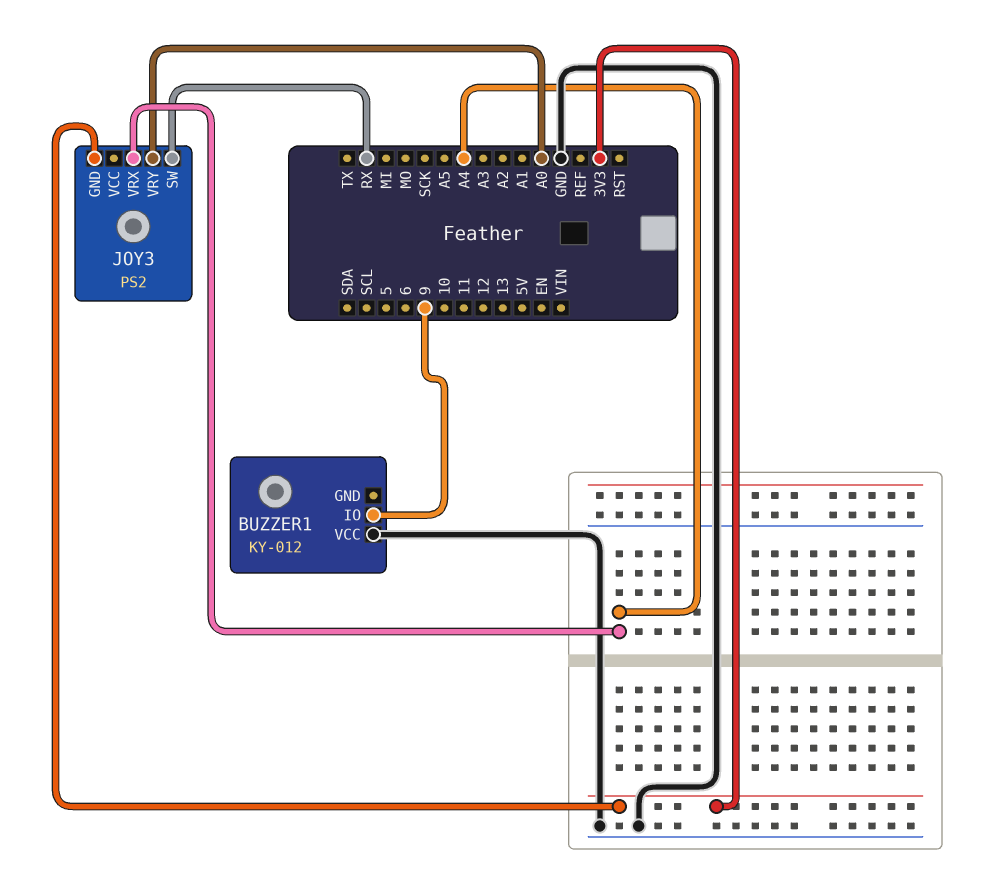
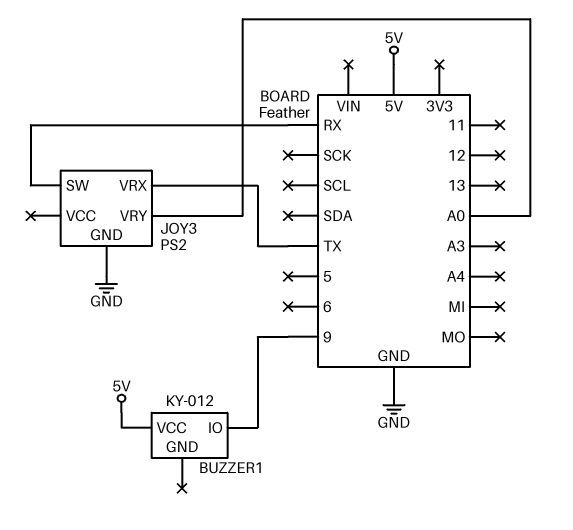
BUZZER1 pin VCC: GND -> 5V
JOY3 pin GND: 3V3 -> GND
JOY3 pin VRX: A4 -> TX

